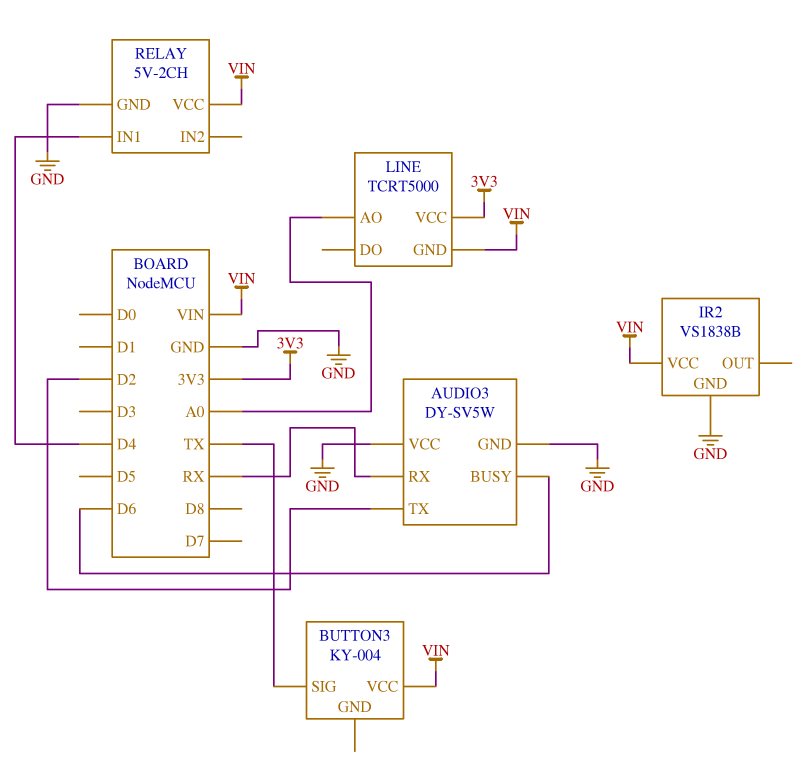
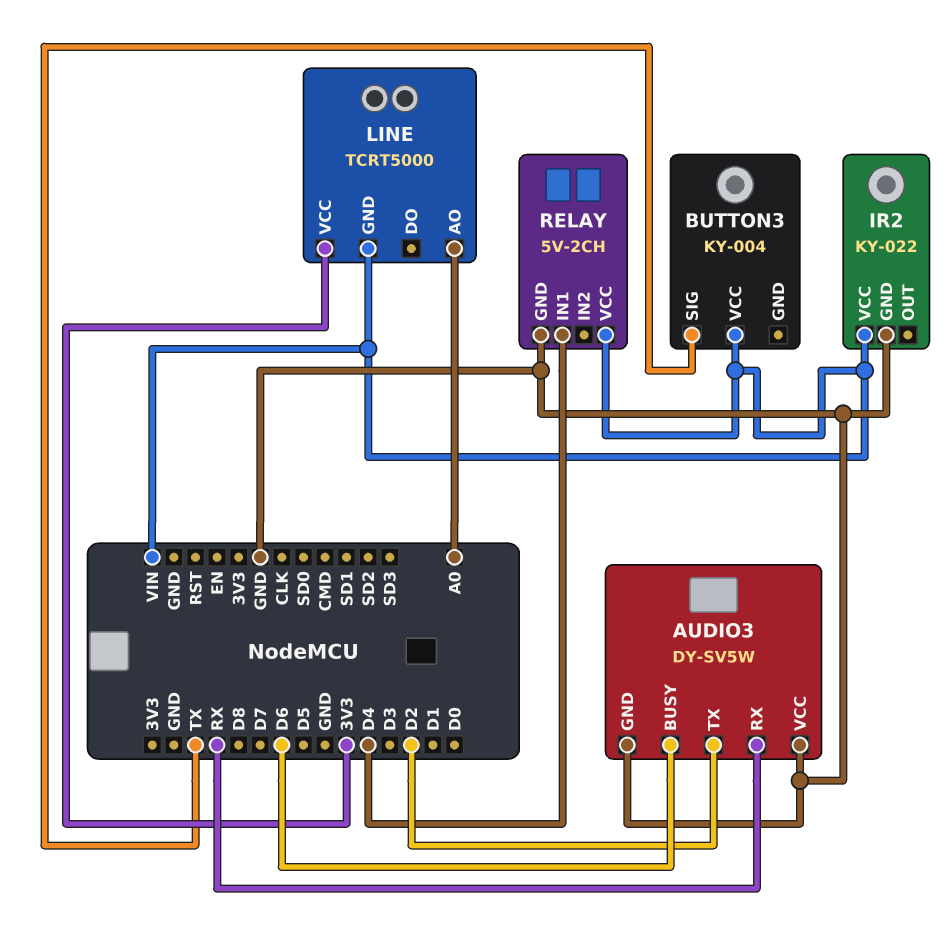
IR2: VS1838B -> KY-022

